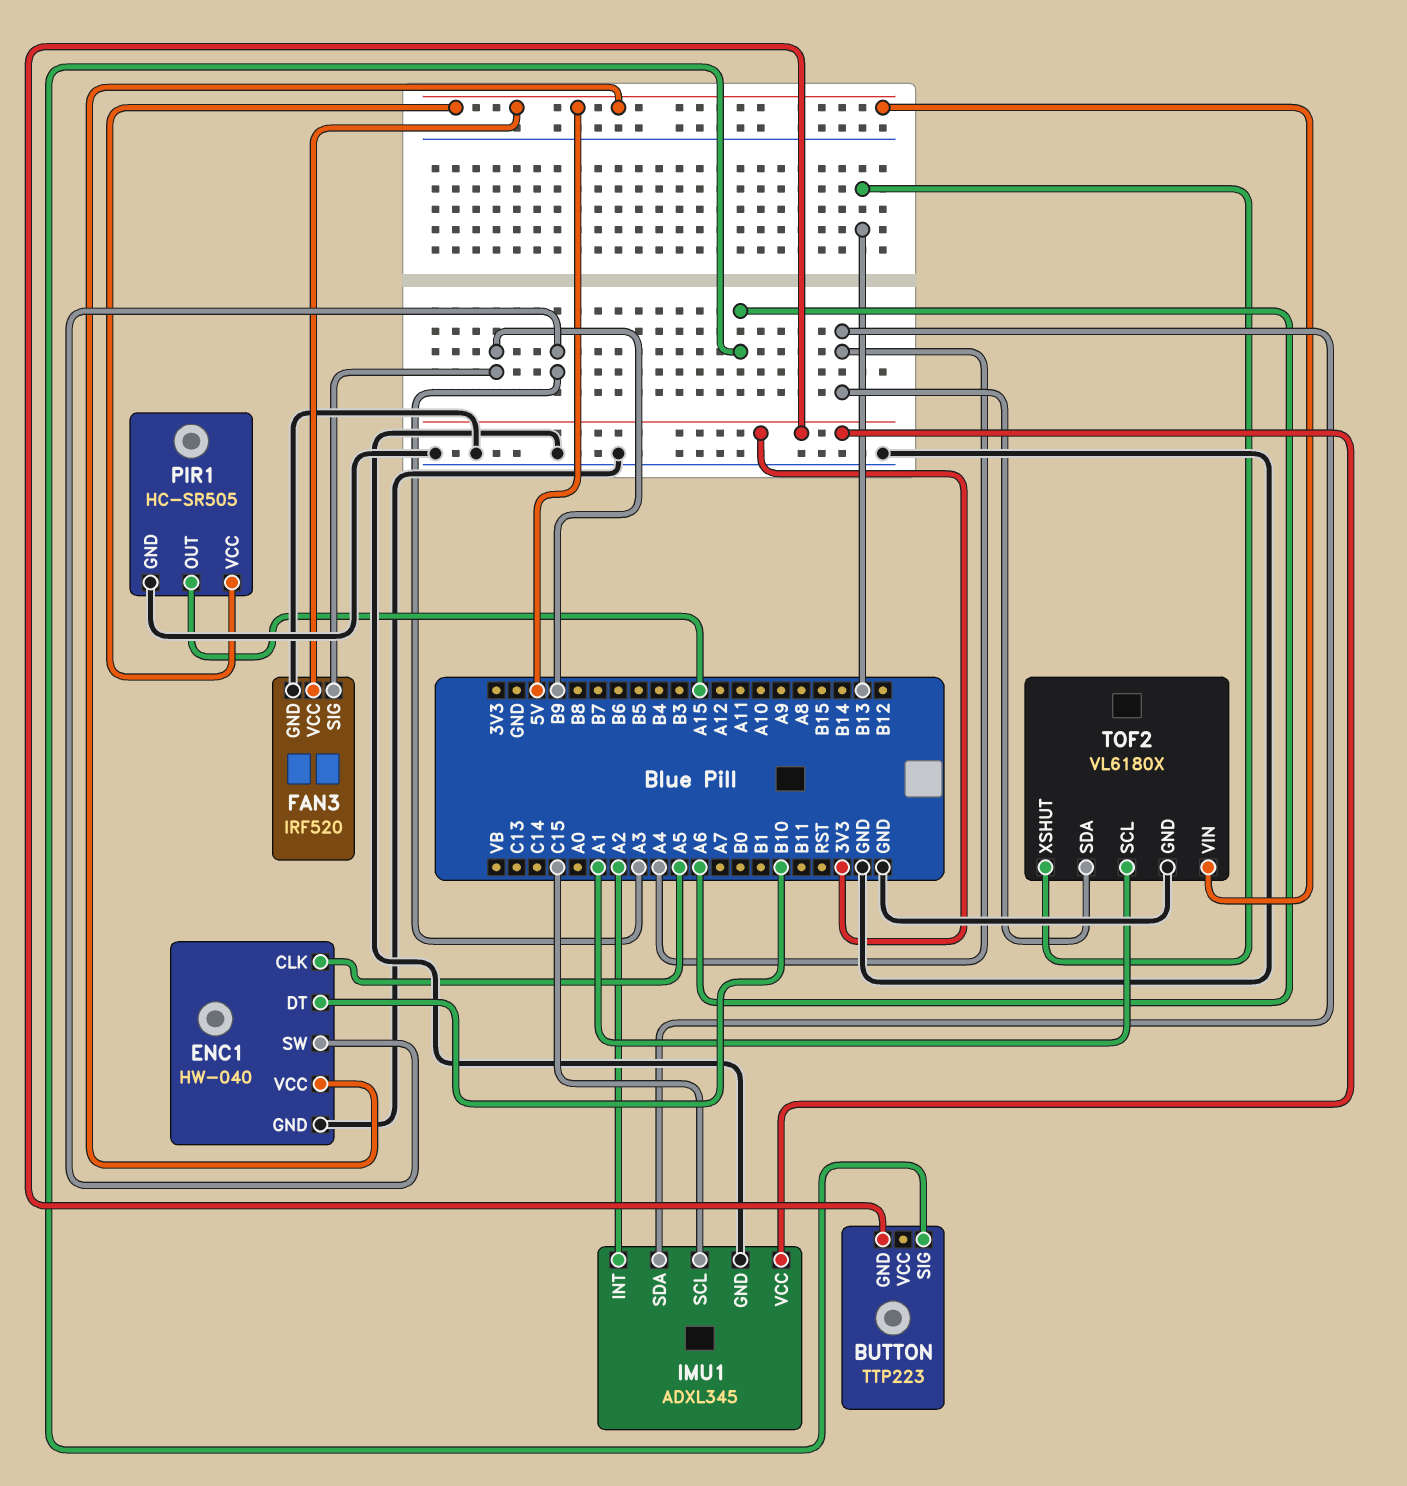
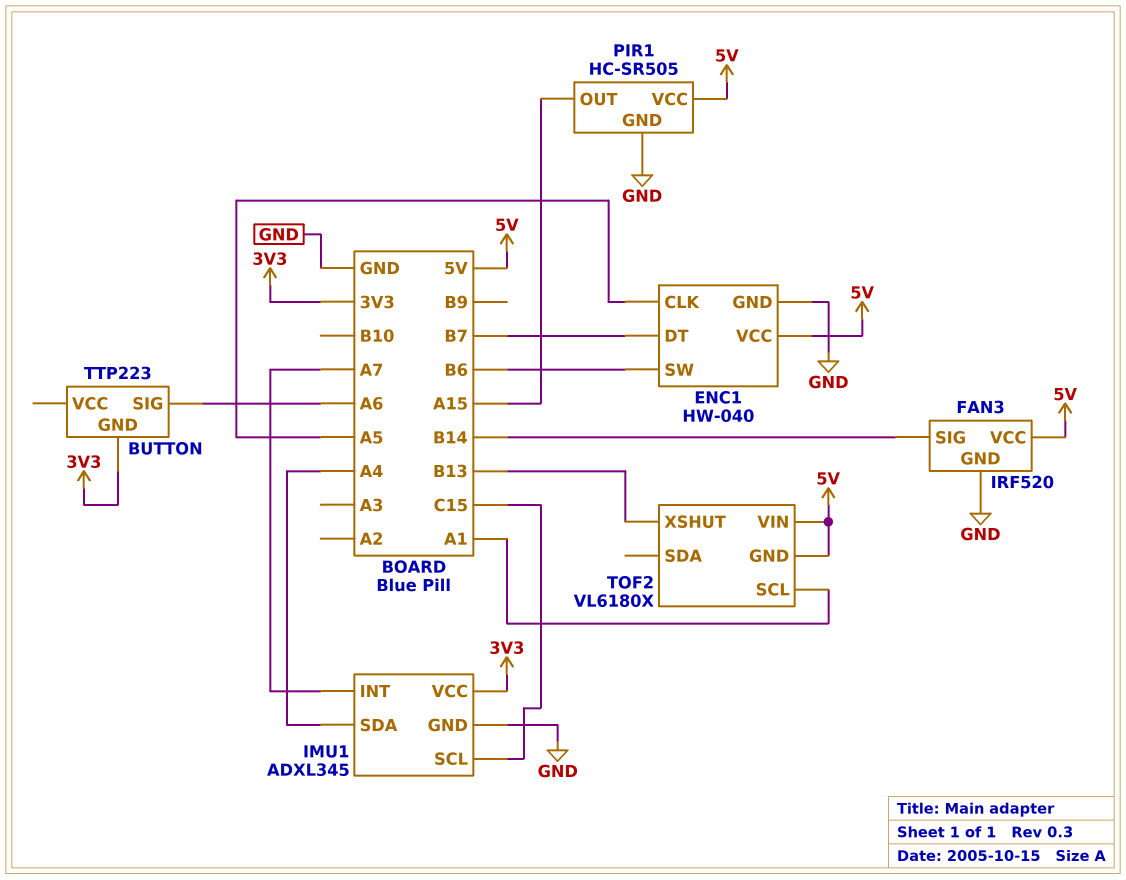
ENC1 pin DT: B10 -> B7
ENC1 pin SW: A3 -> B6
FAN3 pin SIG: B9 -> B14
IMU1 pin INT: A2 -> A7
TOF2 pin GND: GND -> 5V
TOF2 pin SDA: A4 -> none

